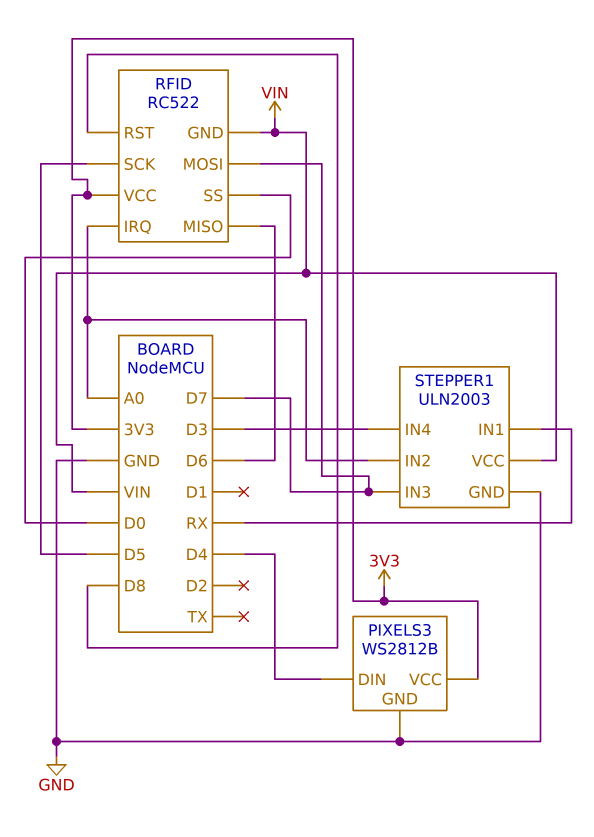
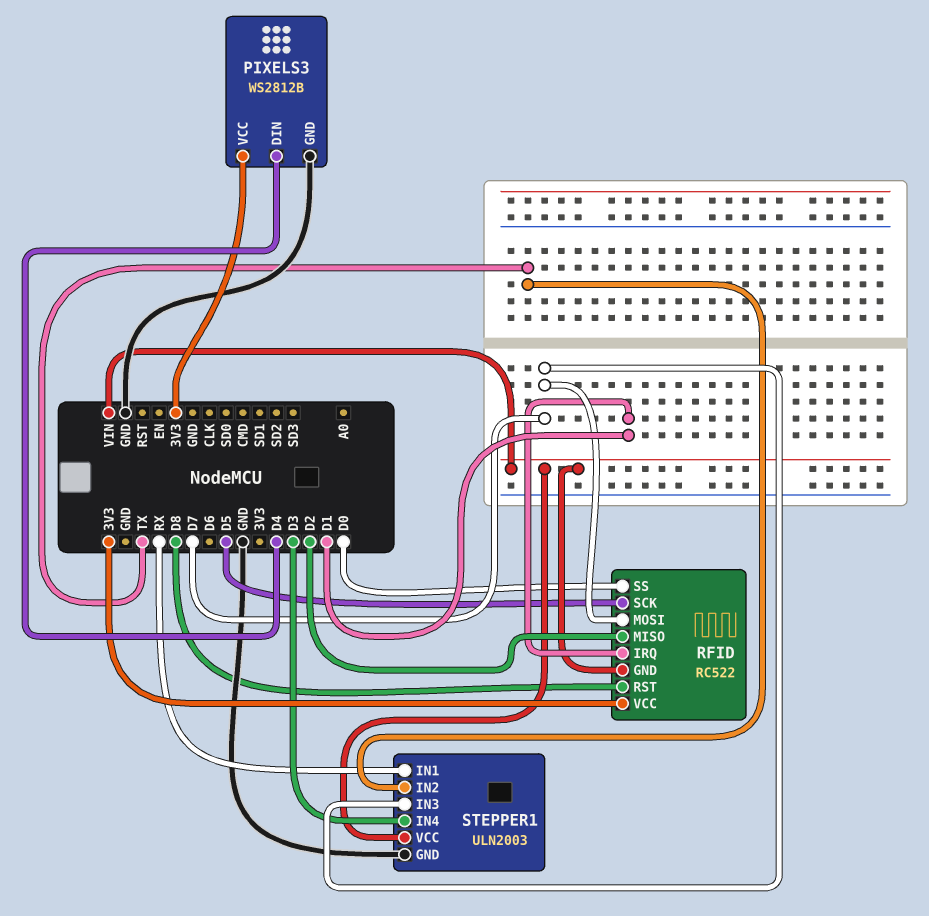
RFID pin IRQ: A0 -> D1
RFID pin MISO: D6 -> D2
STEPPER1 pin IN2: A0 -> TX

